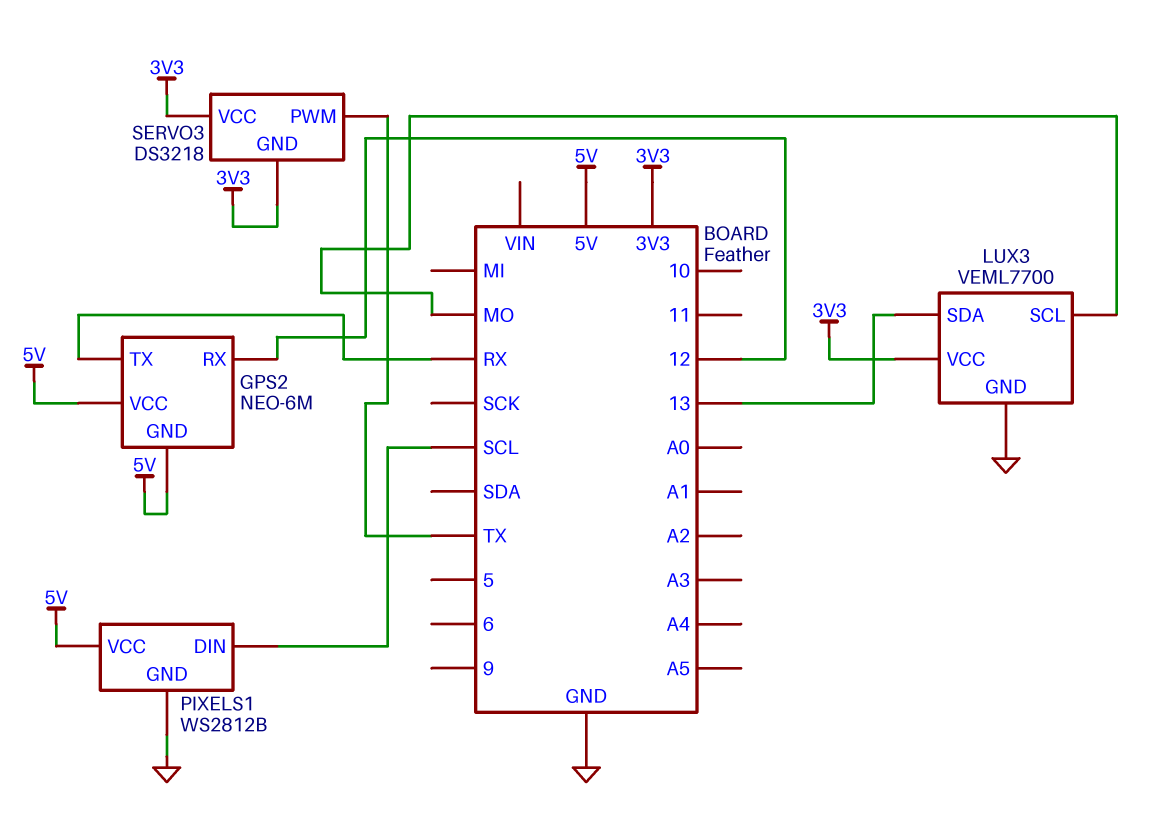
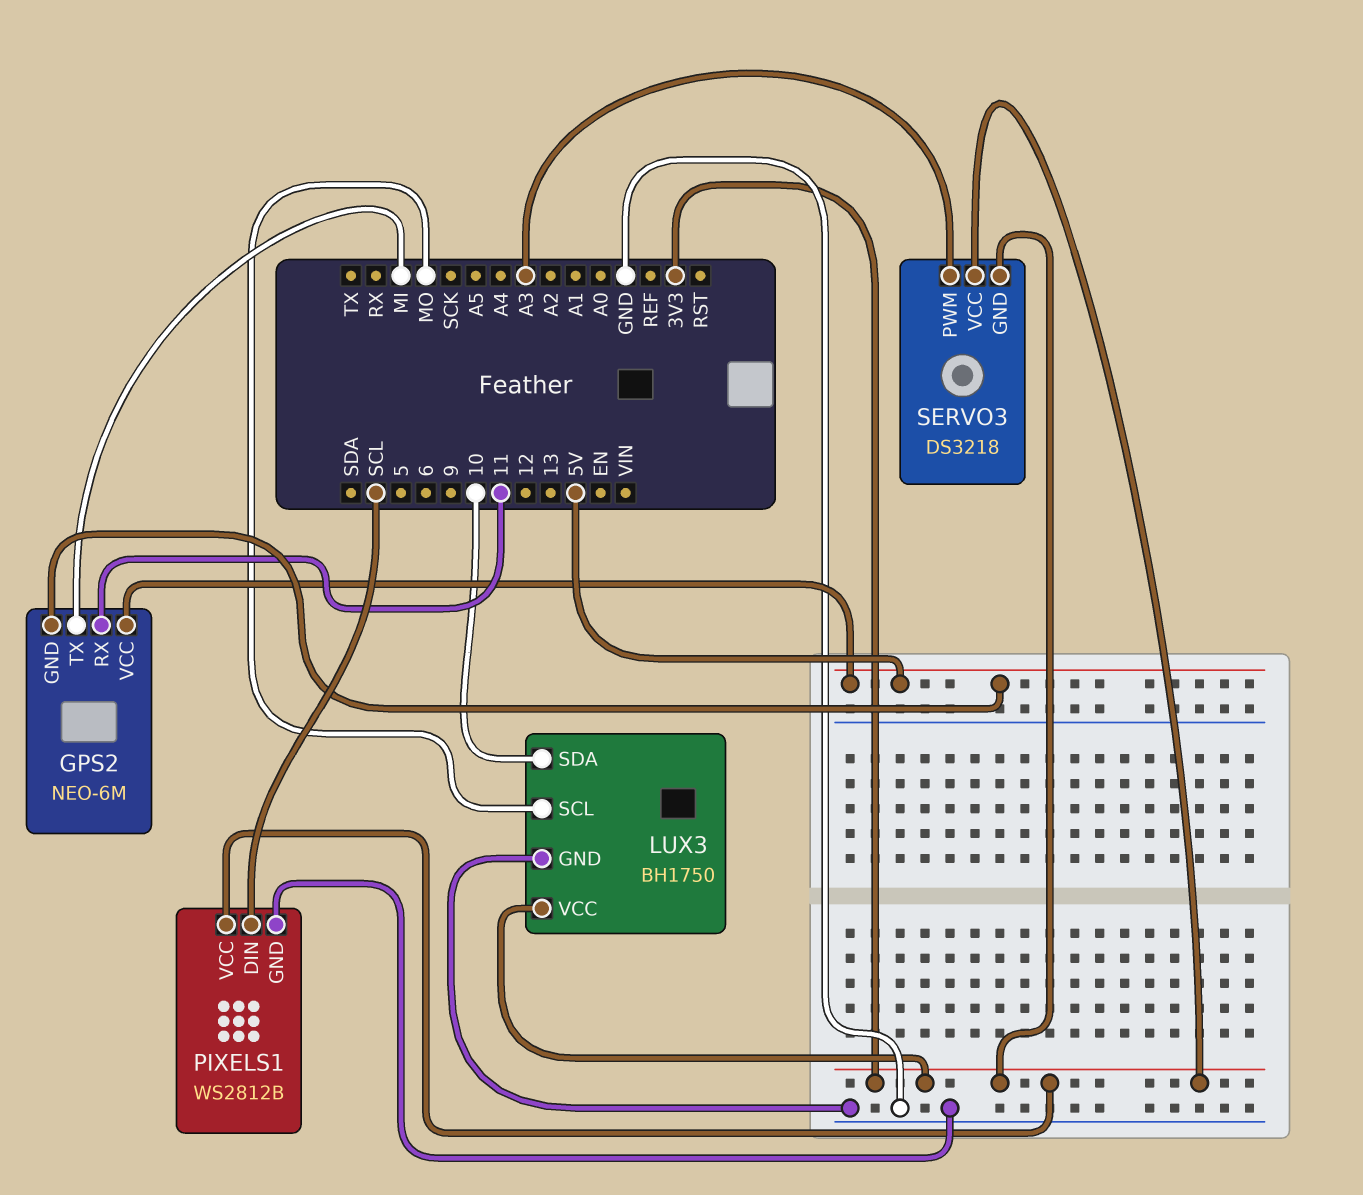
GPS2 pin RX: 12 -> 11
GPS2 pin TX: RX -> MI
LUX3: VEML7700 -> BH1750
LUX3 pin SDA: 13 -> 10
PIXELS1 pin VCC: 5V -> 3V3
SERVO3 pin PWM: TX -> A3

